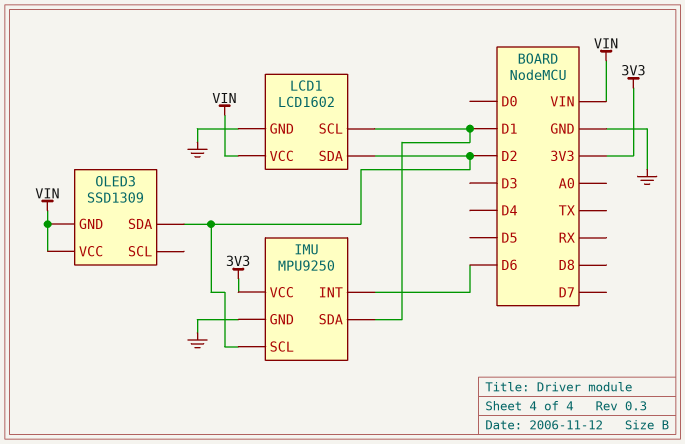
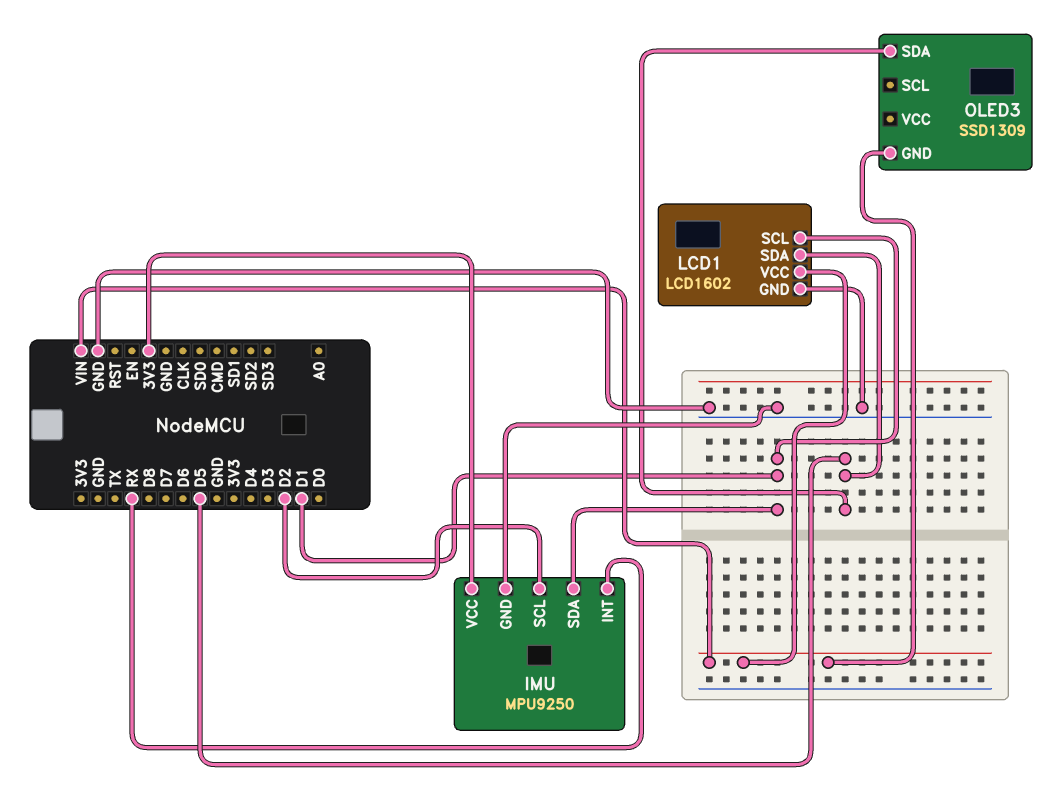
IMU pin INT: D6 -> RX
LCD1 pin SDA: D2 -> D5
OLED3 pin SDA: D2 -> D5
OLED3 pin VCC: VIN -> none

